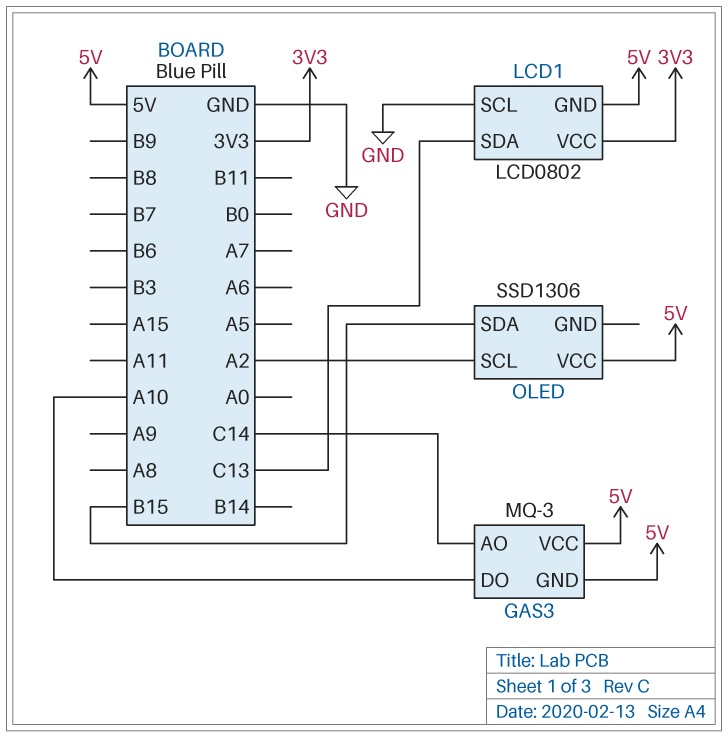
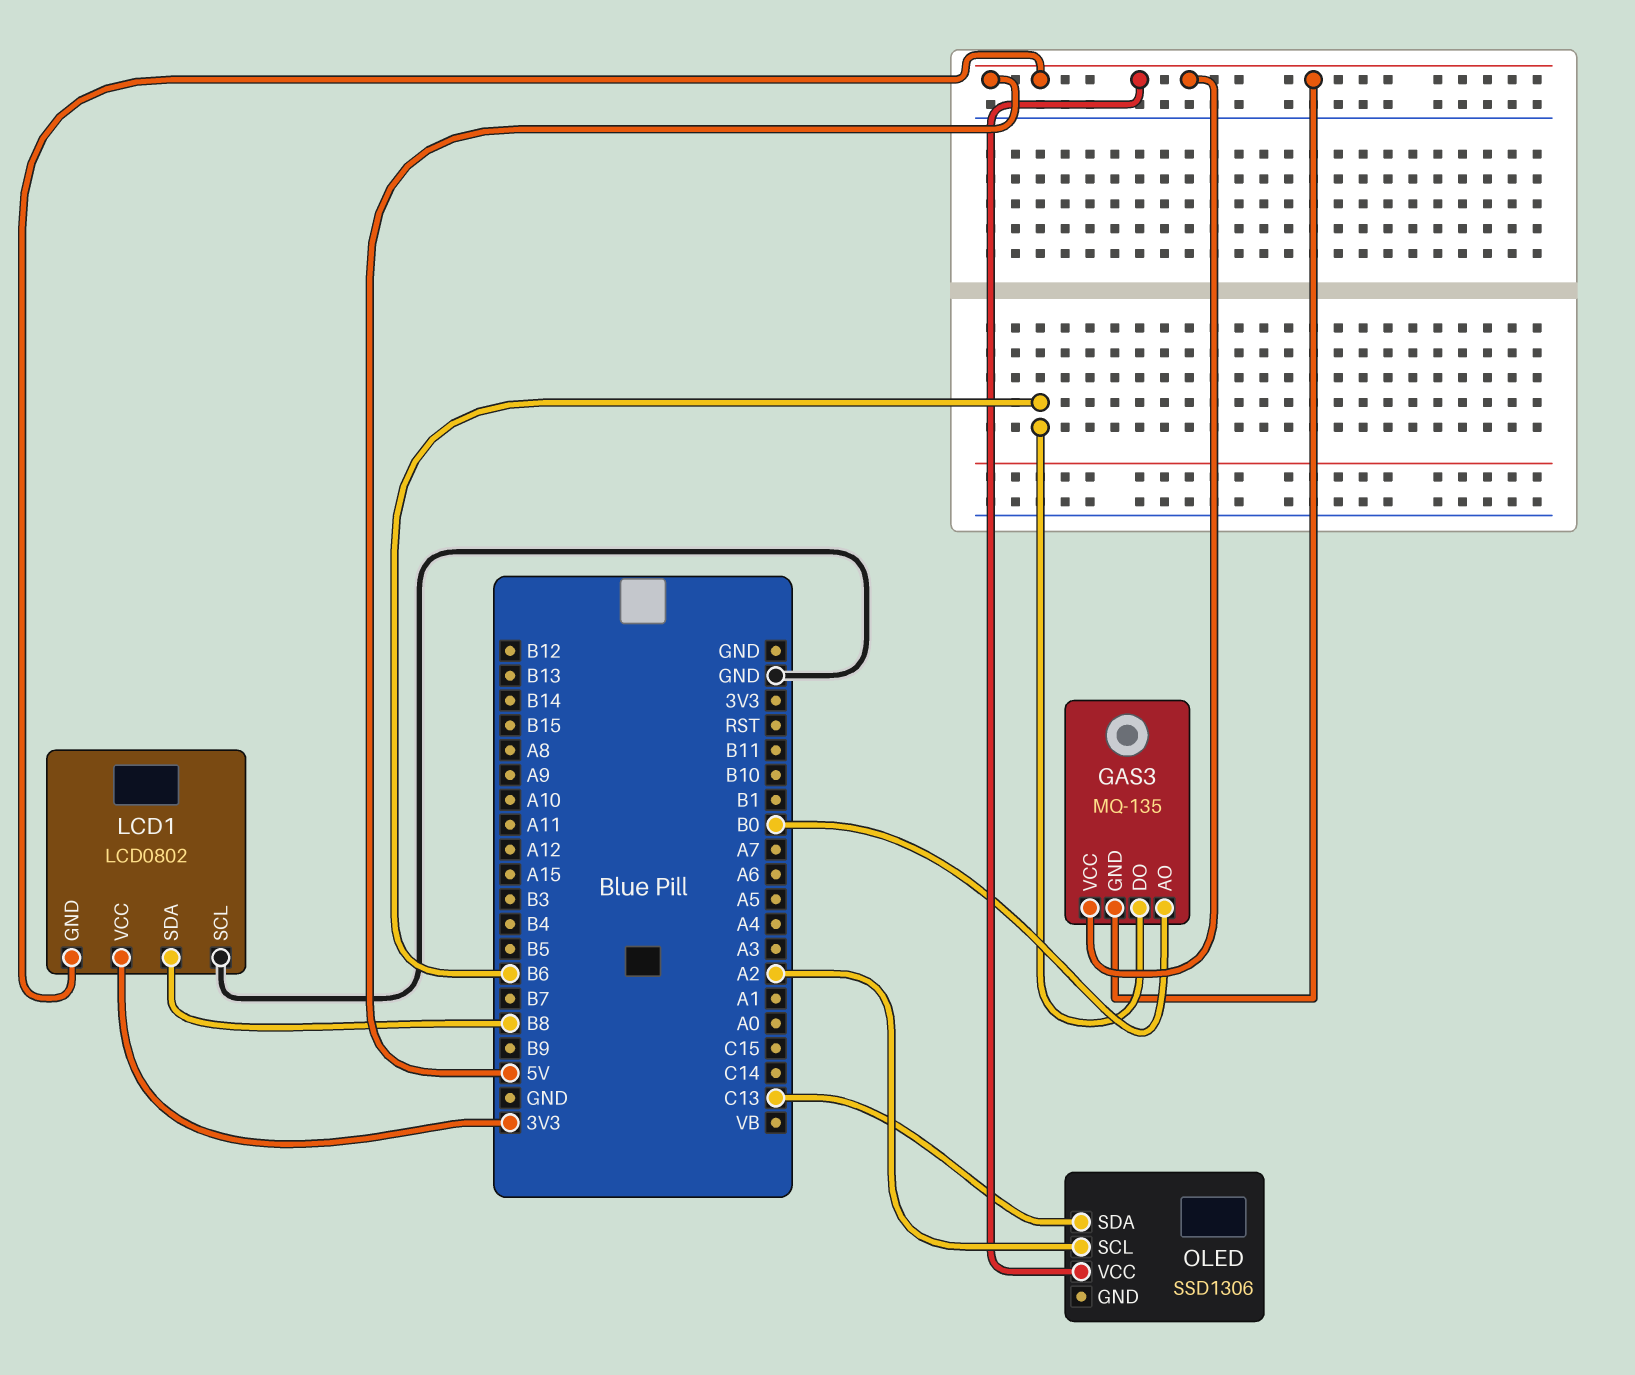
GAS3: MQ-3 -> MQ-135
GAS3 pin AO: C14 -> B0
GAS3 pin DO: A10 -> B6
LCD1 pin SDA: C13 -> B8
OLED pin SDA: B15 -> C13

